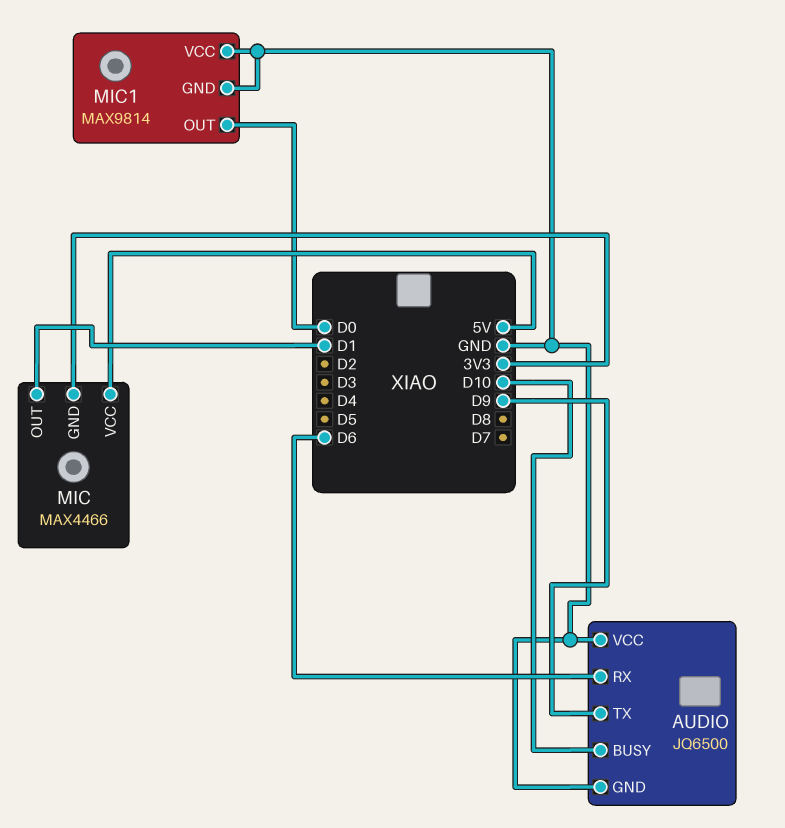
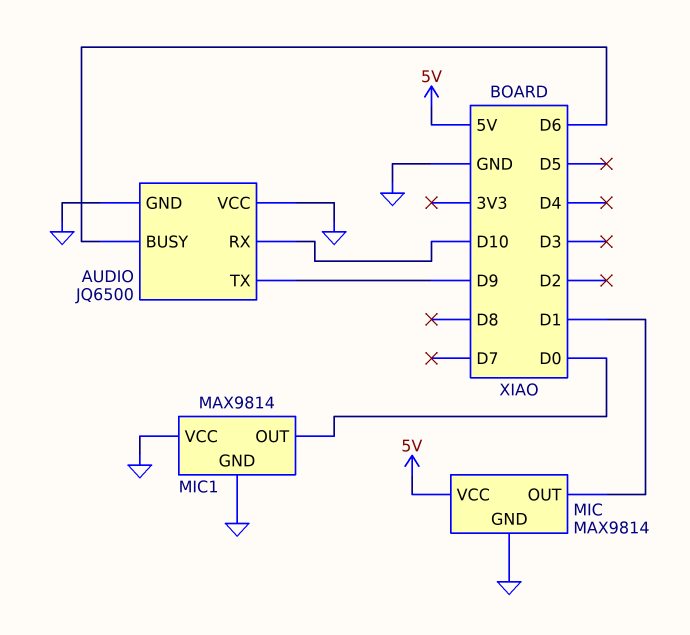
AUDIO pin BUSY: D10 -> D6
AUDIO pin RX: D6 -> D10
MIC: MAX4466 -> MAX9814
MIC pin GND: 3V3 -> GND

